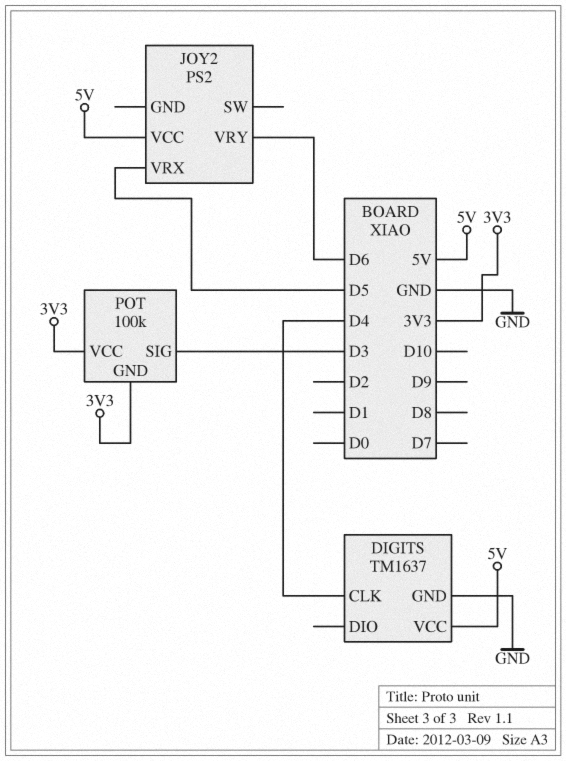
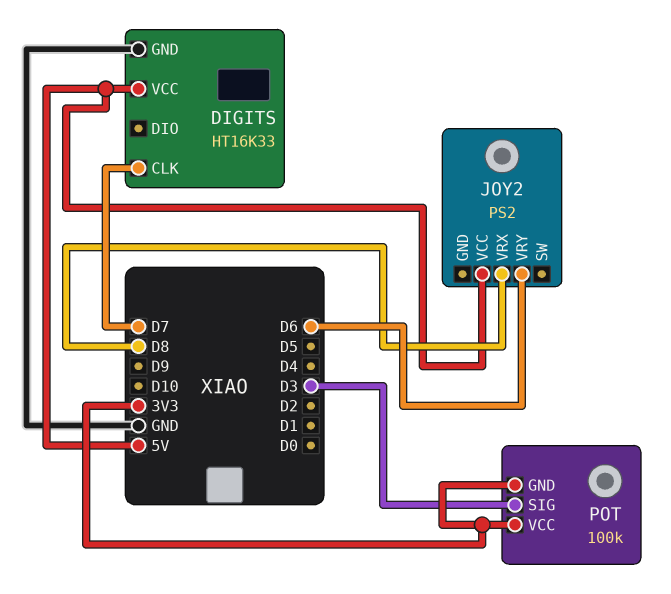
DIGITS: TM1637 -> HT16K33
DIGITS pin CLK: D4 -> D7
JOY2 pin VRX: D5 -> D8

